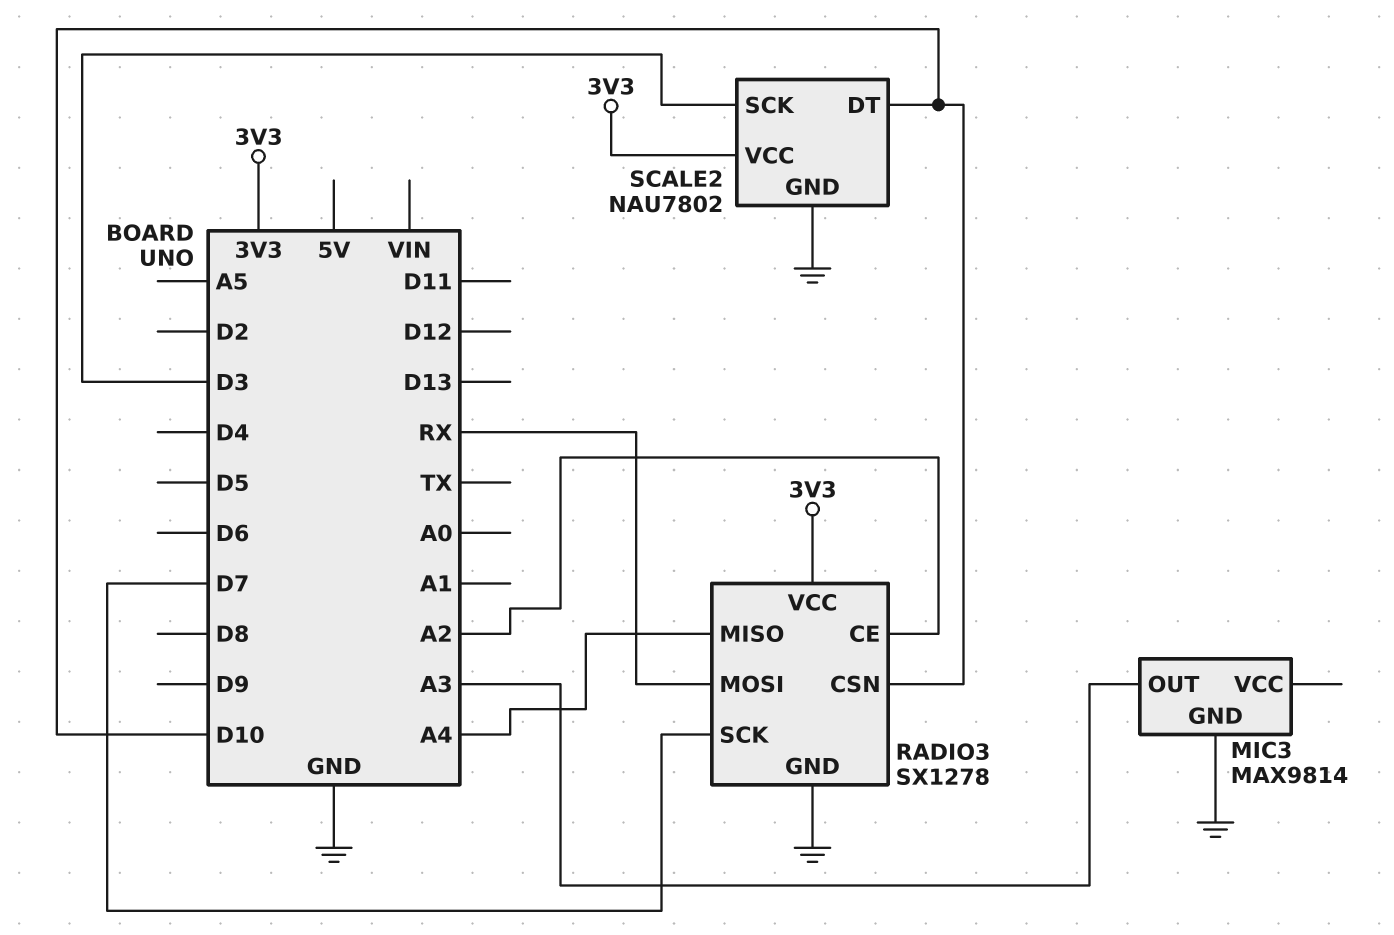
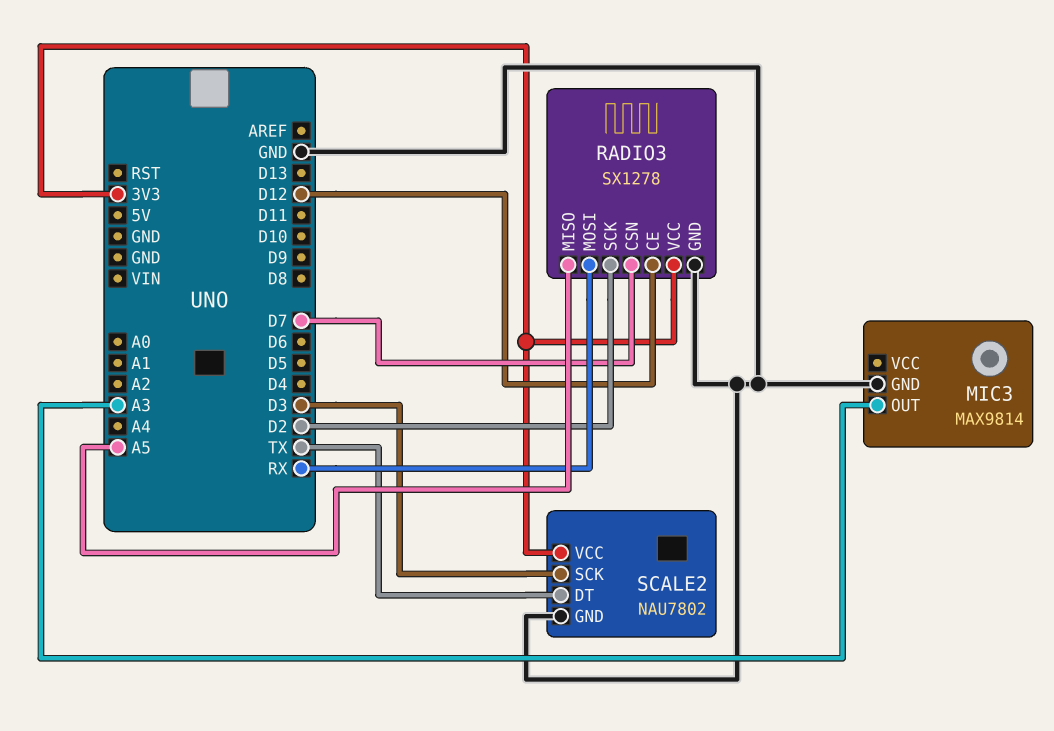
RADIO3 pin CE: A2 -> D12
RADIO3 pin CSN: D10 -> D7
RADIO3 pin MISO: A4 -> A5
RADIO3 pin SCK: D7 -> D2
SCALE2 pin DT: D10 -> TX

